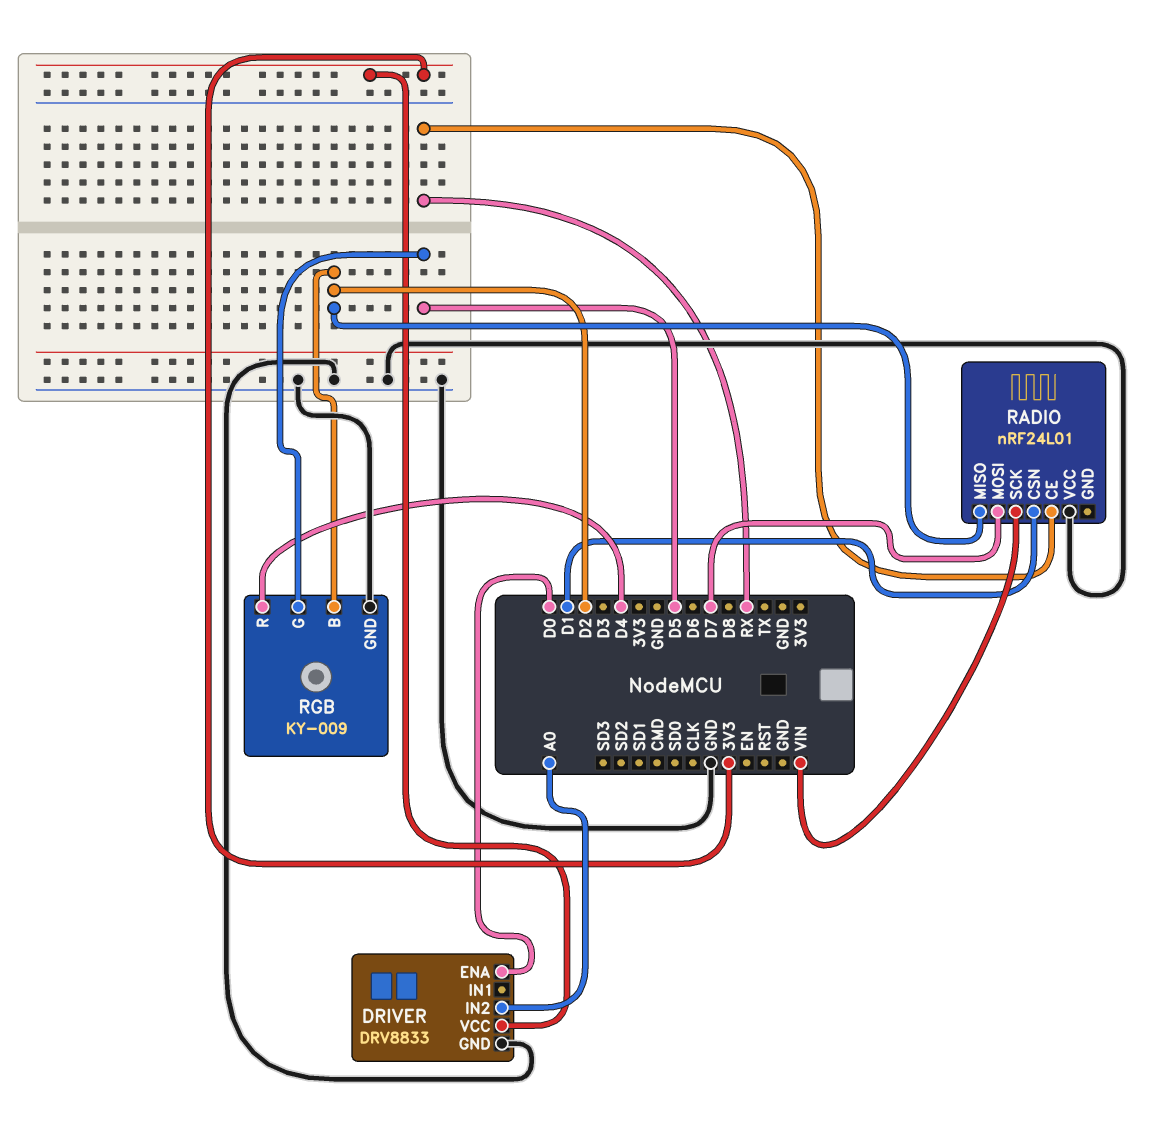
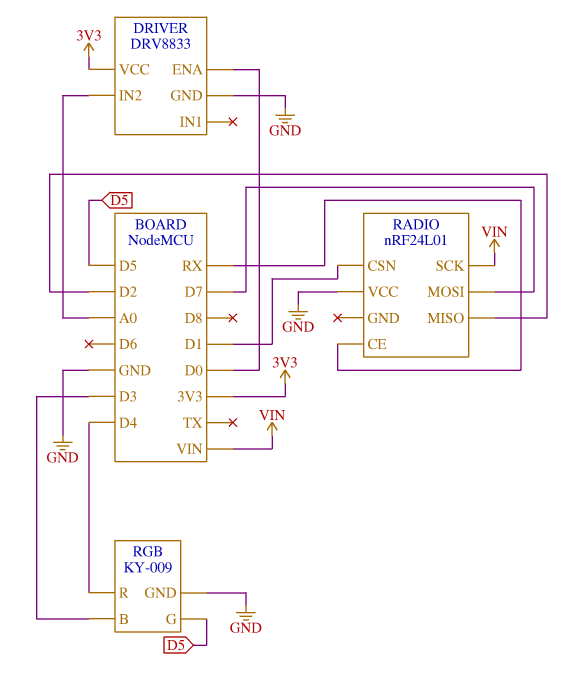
RGB pin B: D2 -> D3

